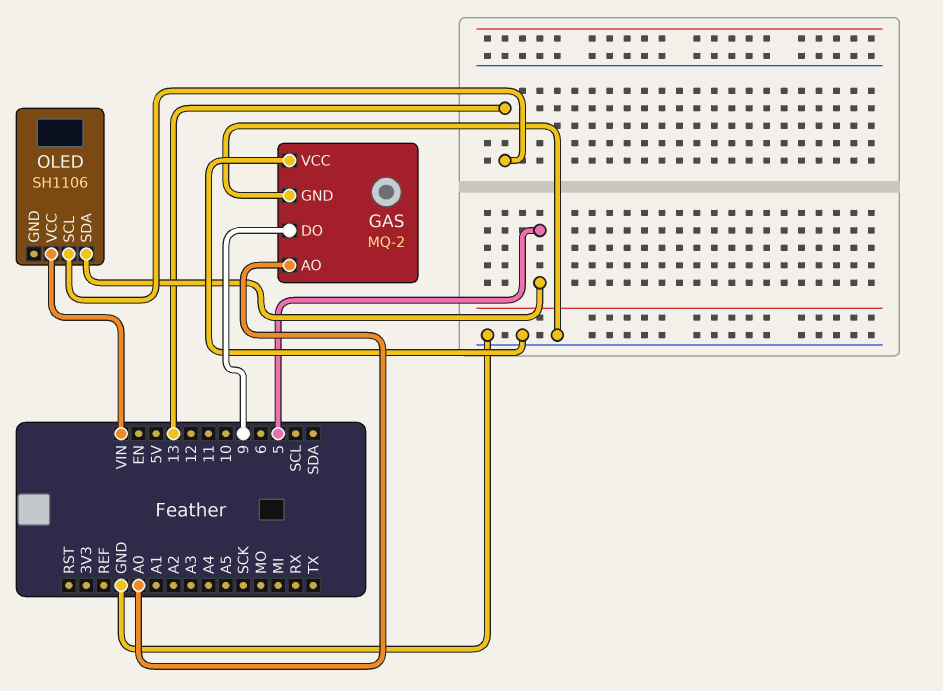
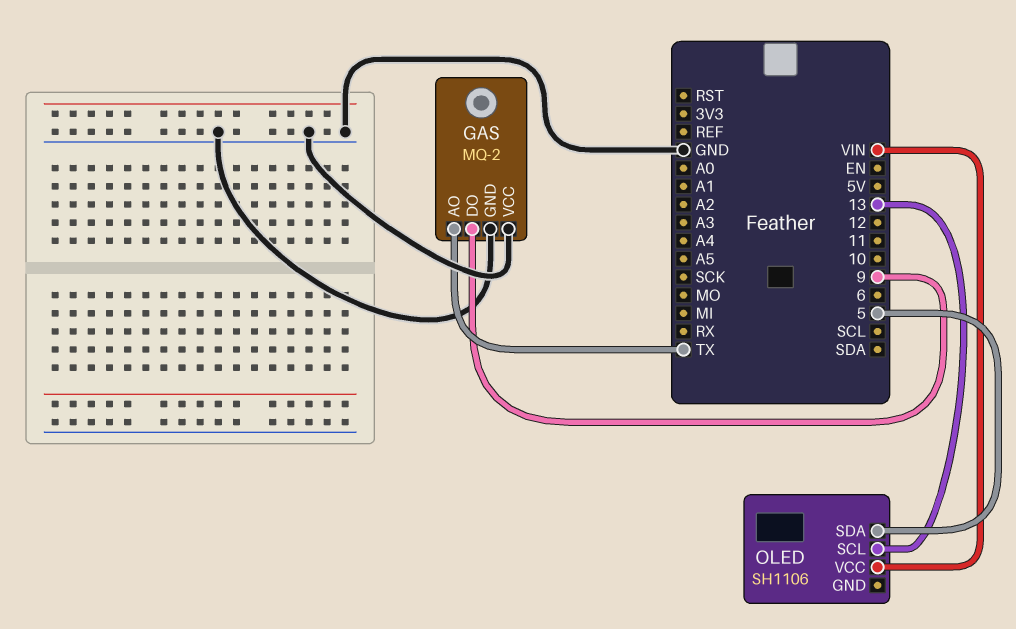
GAS pin AO: A0 -> TX

